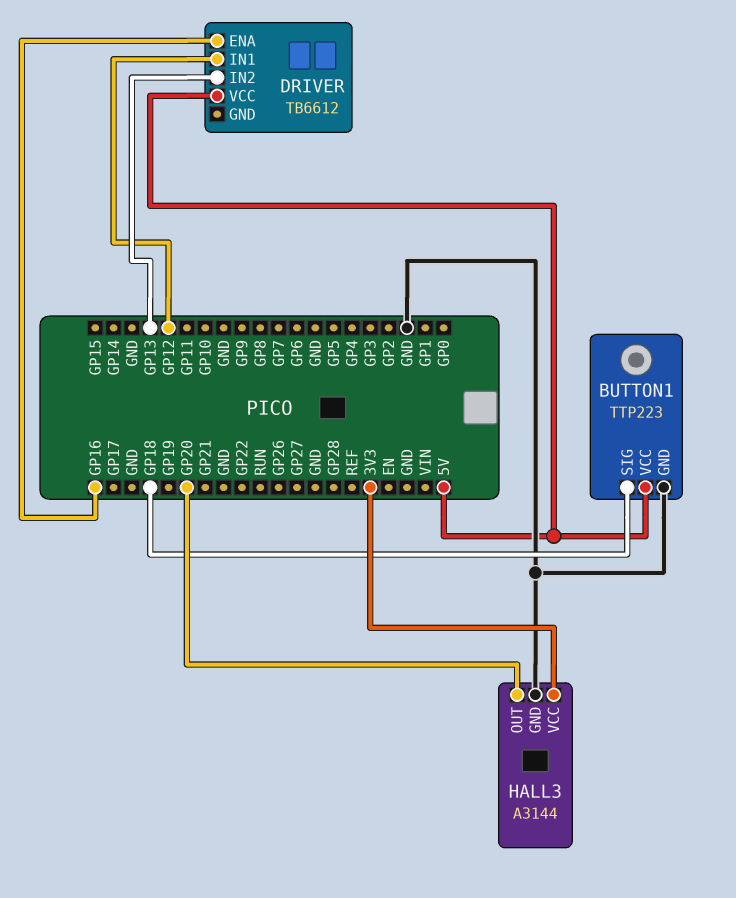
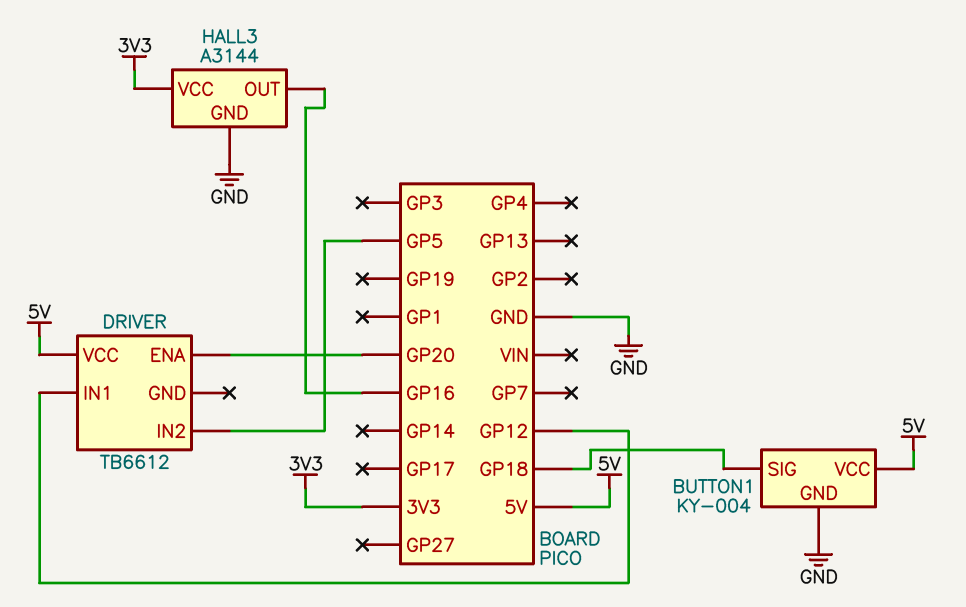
BUTTON1: TTP223 -> KY-004
DRIVER pin ENA: GP16 -> GP20
DRIVER pin IN2: GP13 -> GP5
HALL3 pin OUT: GP20 -> GP16

